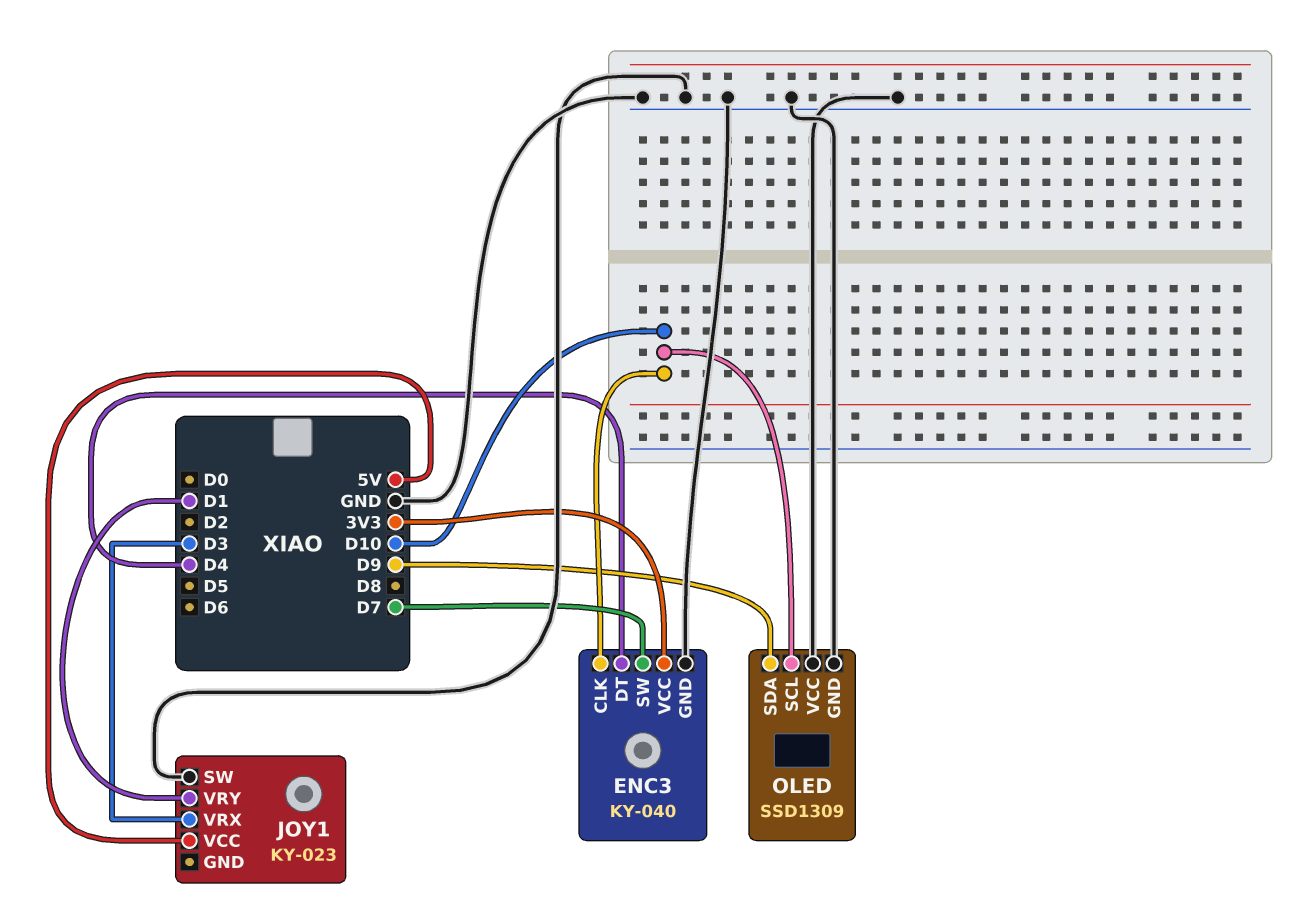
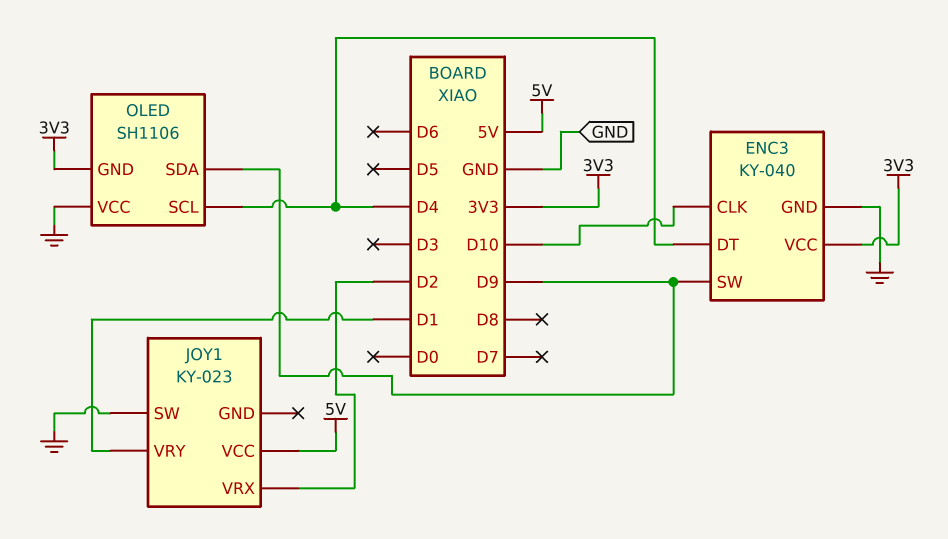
ENC3 pin SW: D7 -> D9
JOY1 pin VRX: D3 -> D2
OLED: SSD1309 -> SH1106
OLED pin GND: GND -> 3V3
OLED pin SCL: D10 -> D4

